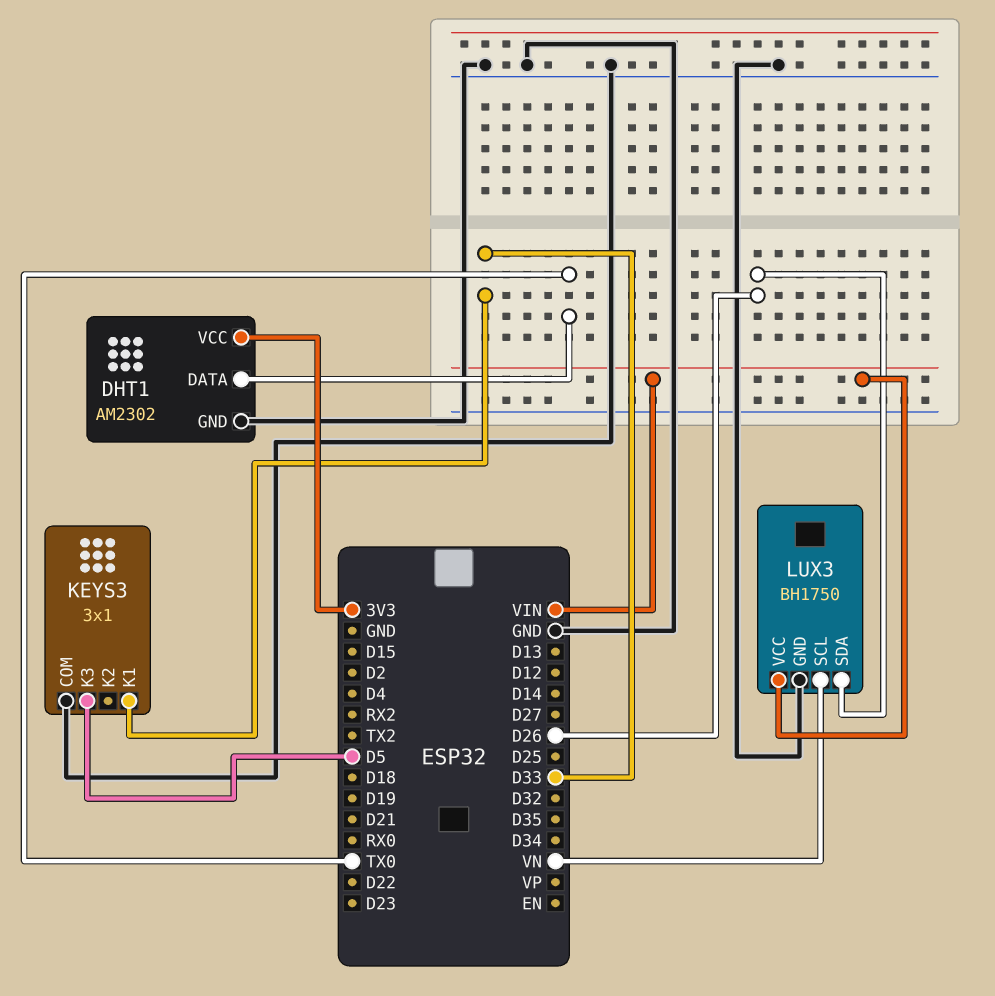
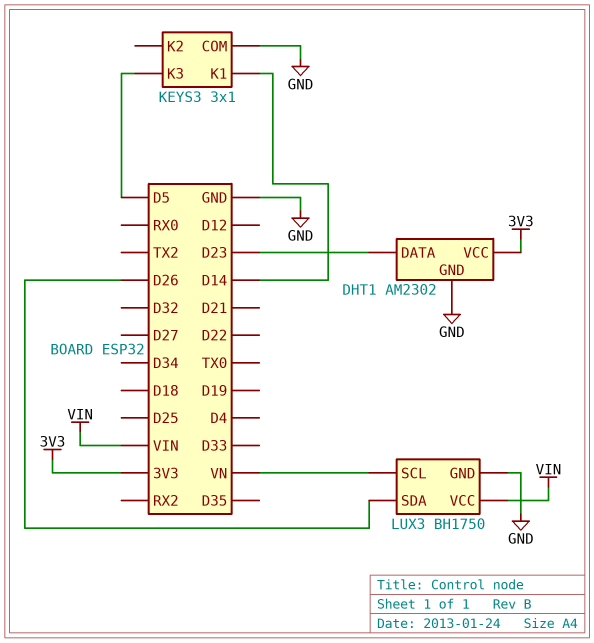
DHT1 pin DATA: TX0 -> D23
KEYS3 pin K1: D33 -> D14

